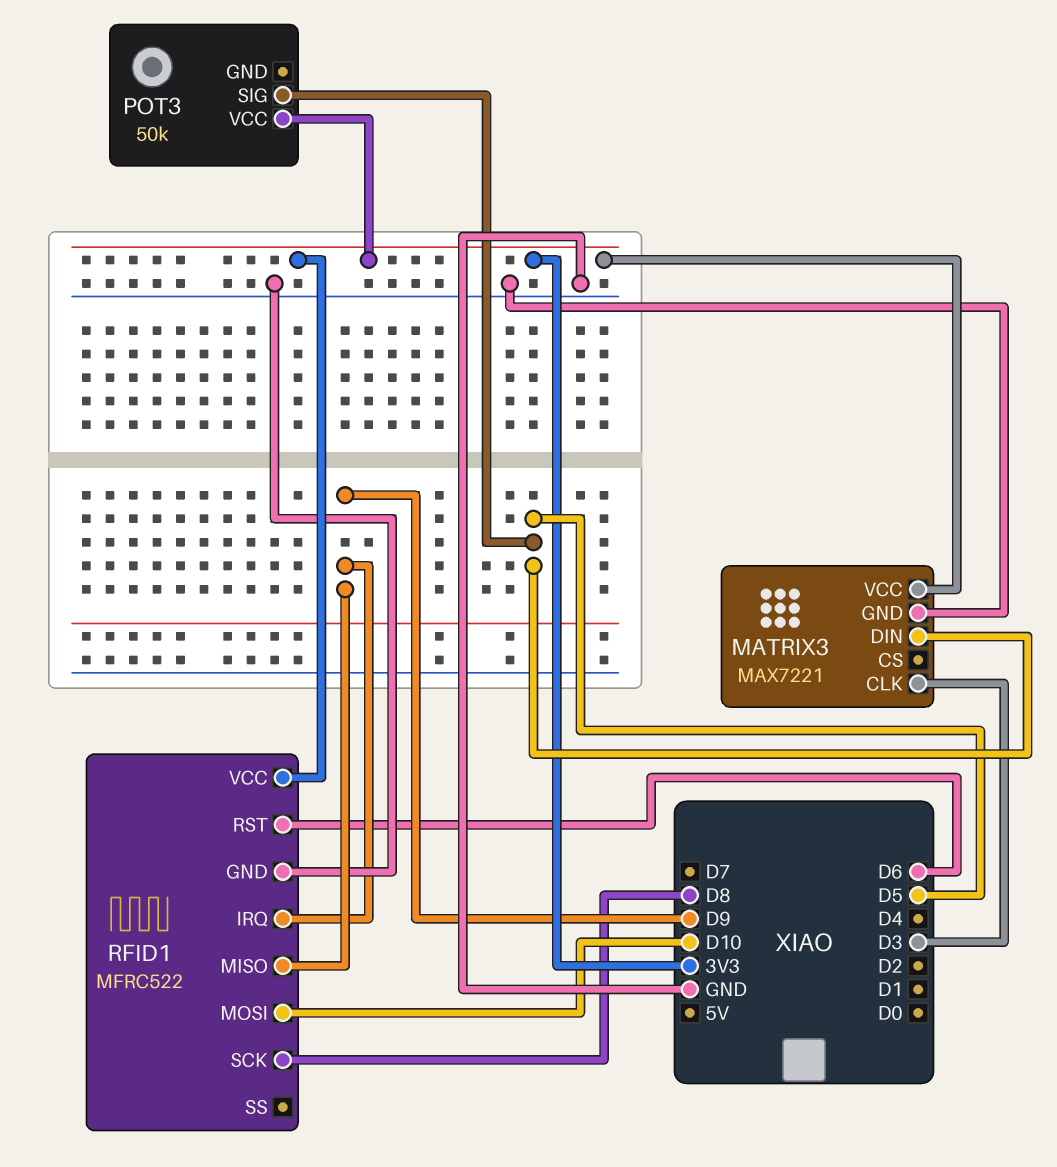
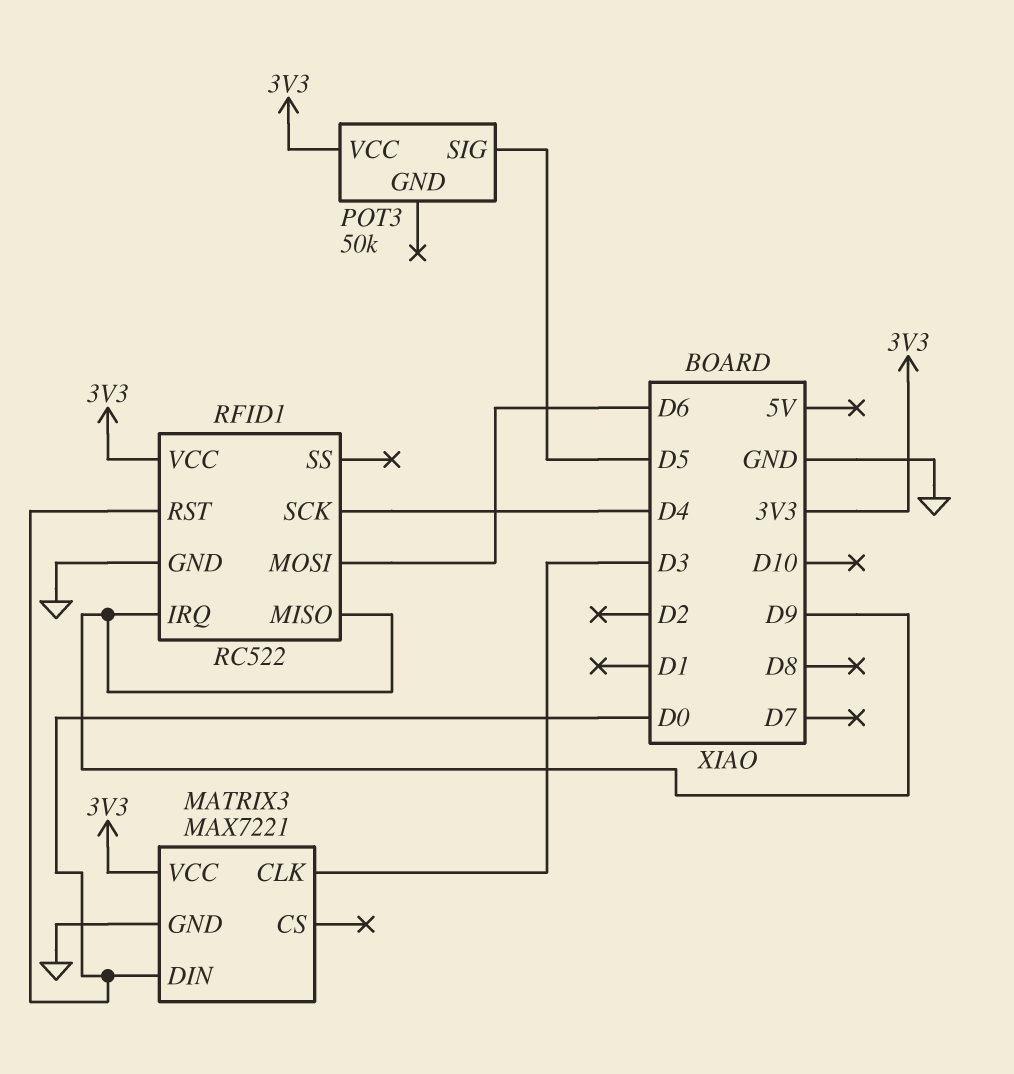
MATRIX3 pin DIN: D5 -> D0
RFID1: MFRC522 -> RC522
RFID1 pin MOSI: D10 -> D6
RFID1 pin RST: D6 -> D0
RFID1 pin SCK: D8 -> D4

